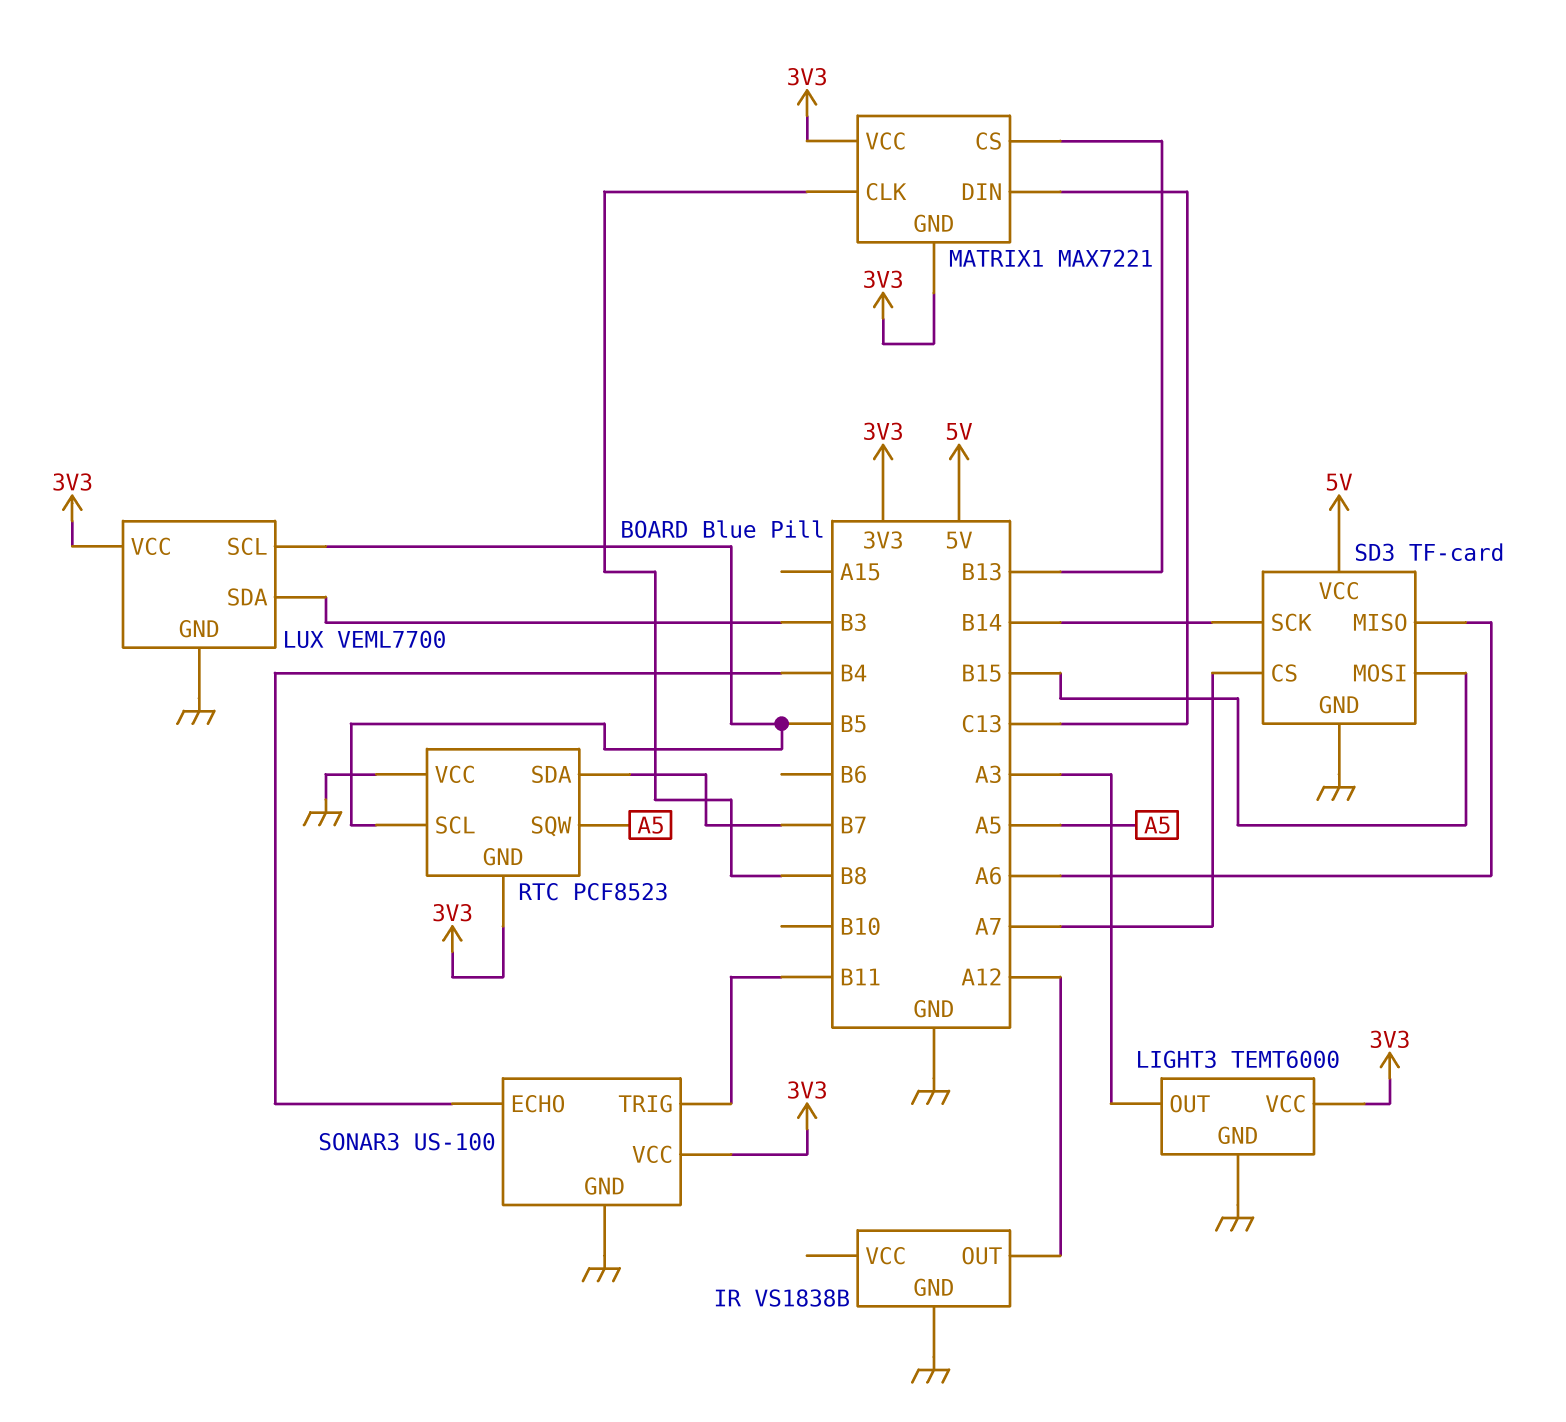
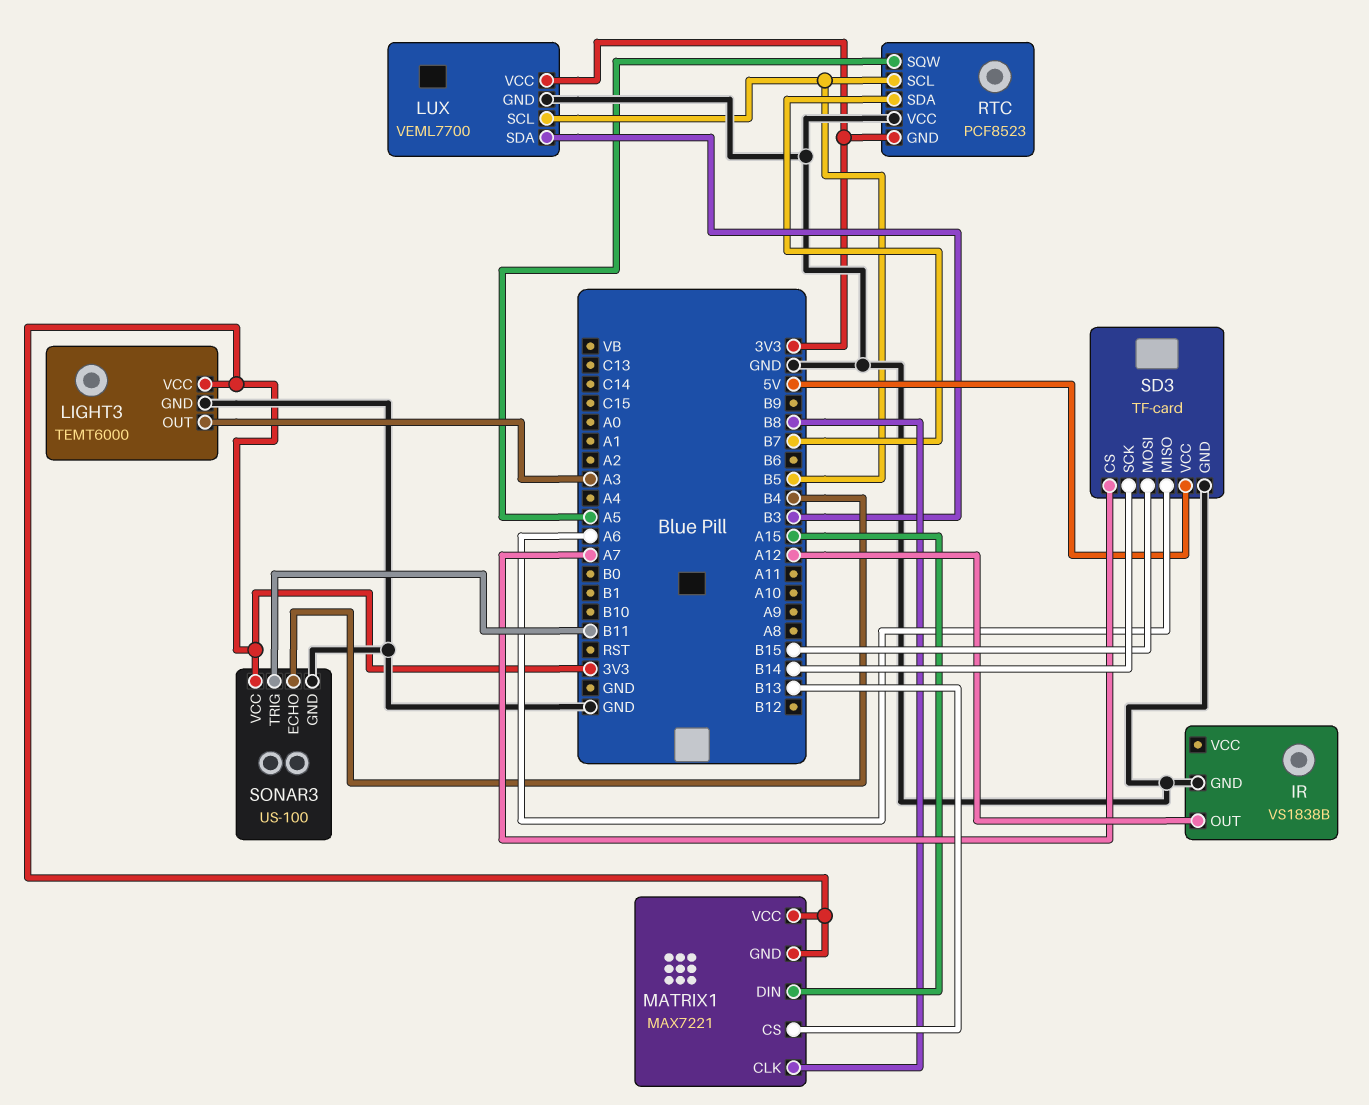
MATRIX1 pin DIN: C13 -> A15

